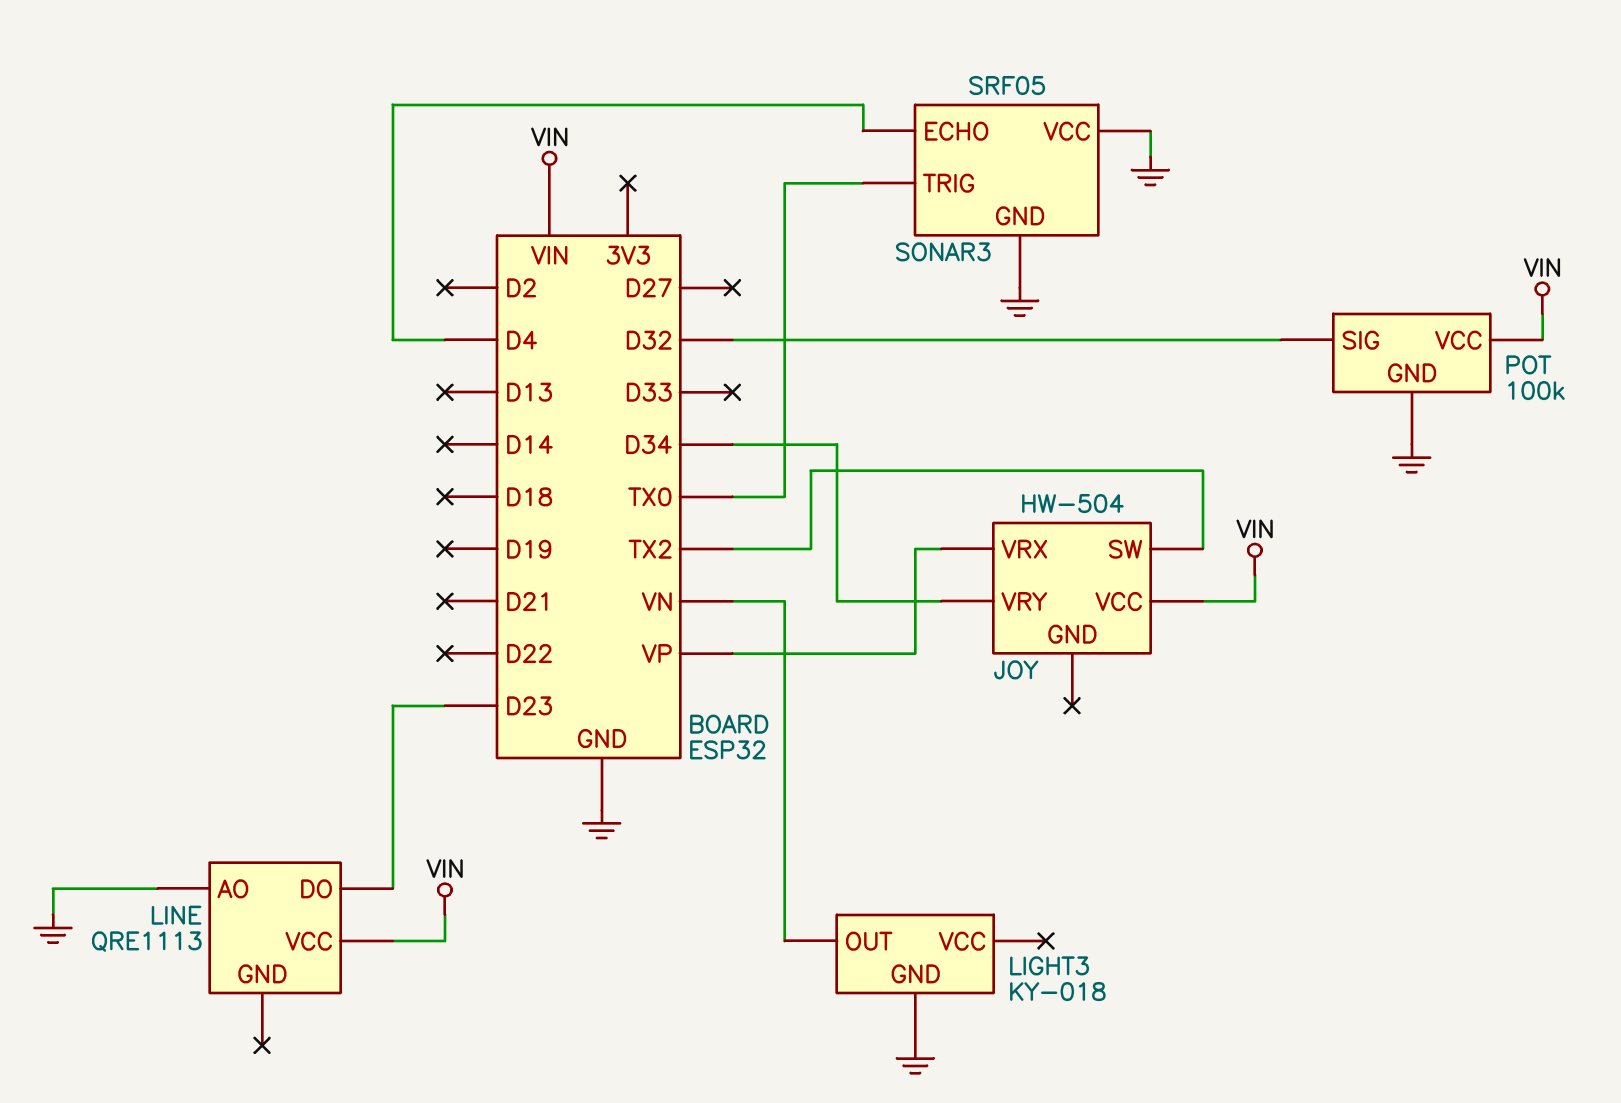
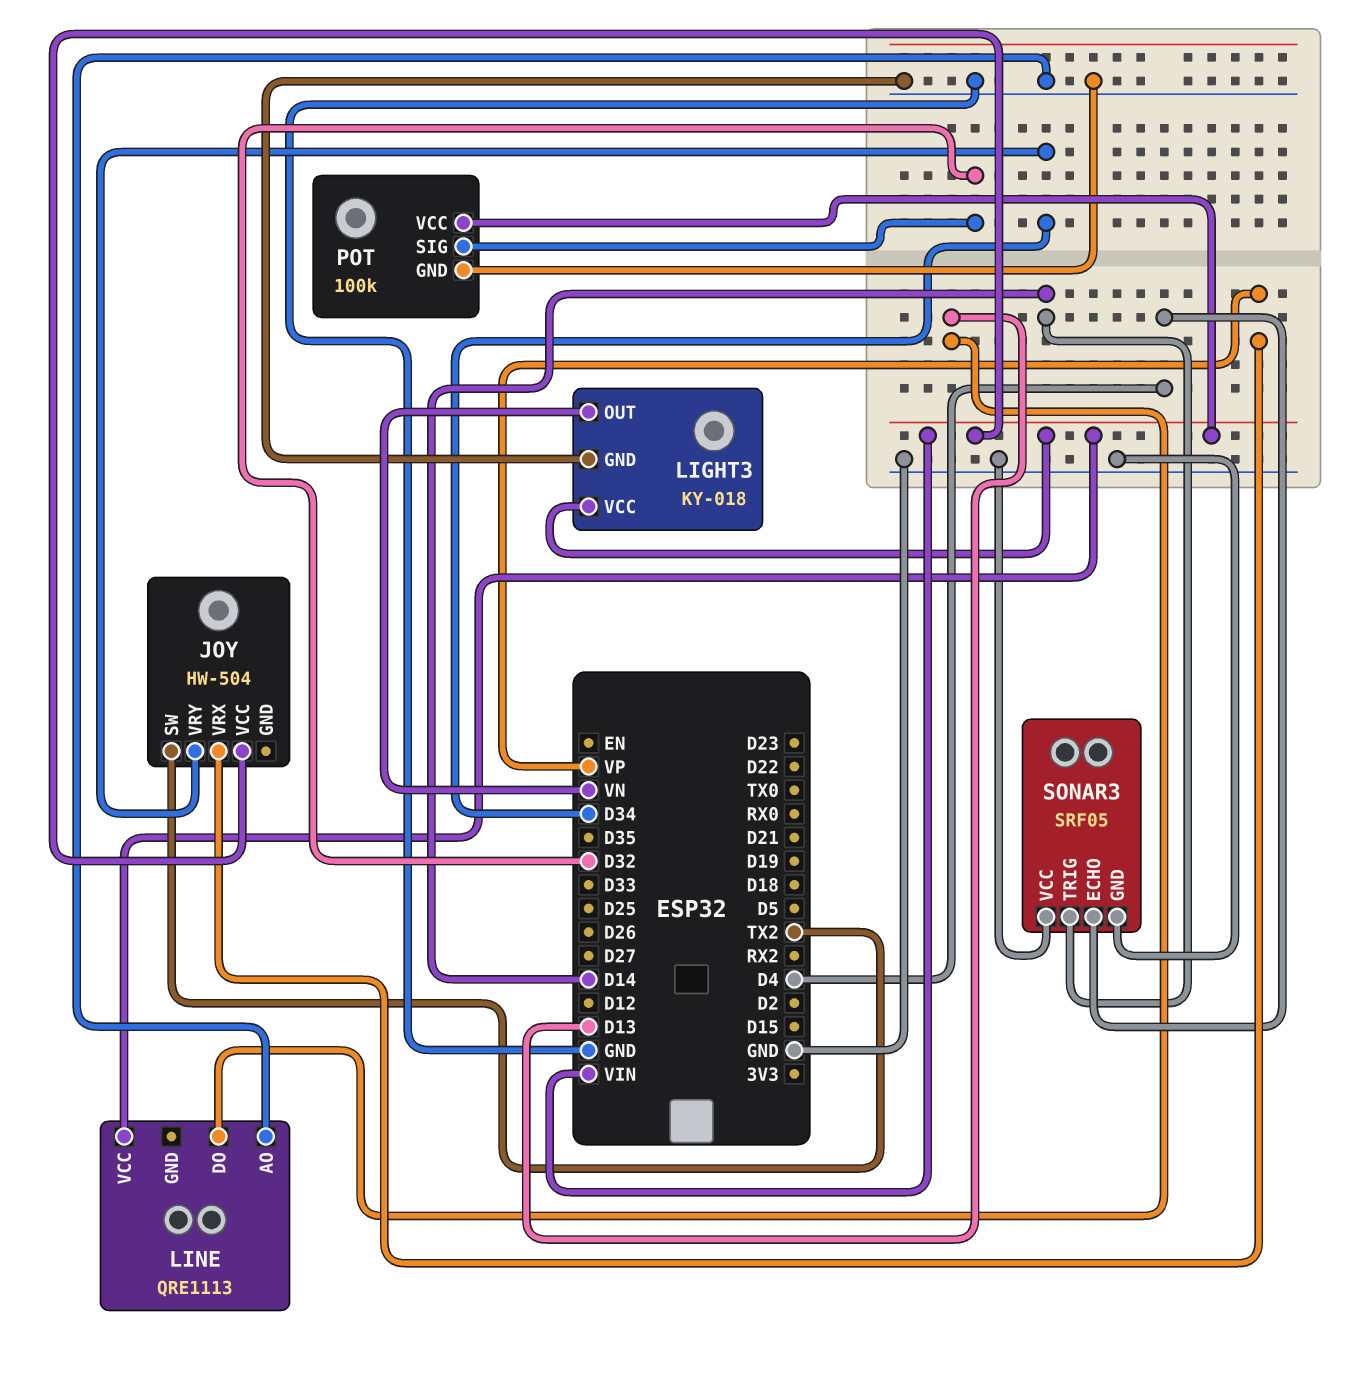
LIGHT3 pin VCC: none -> VIN
LINE pin DO: D23 -> D13
SONAR3 pin TRIG: TX0 -> D14

